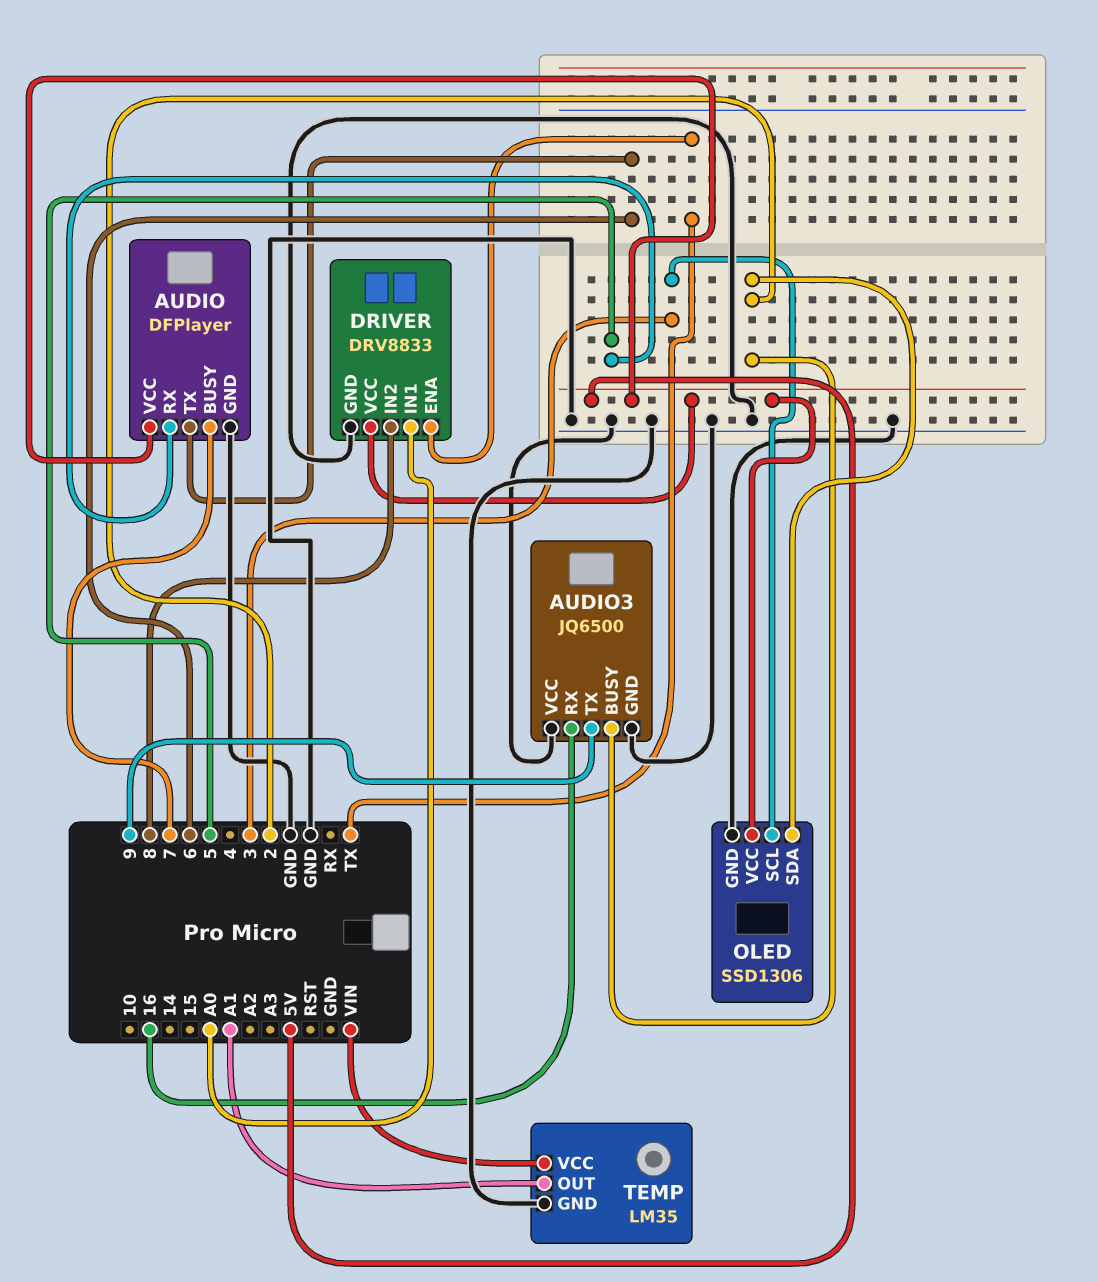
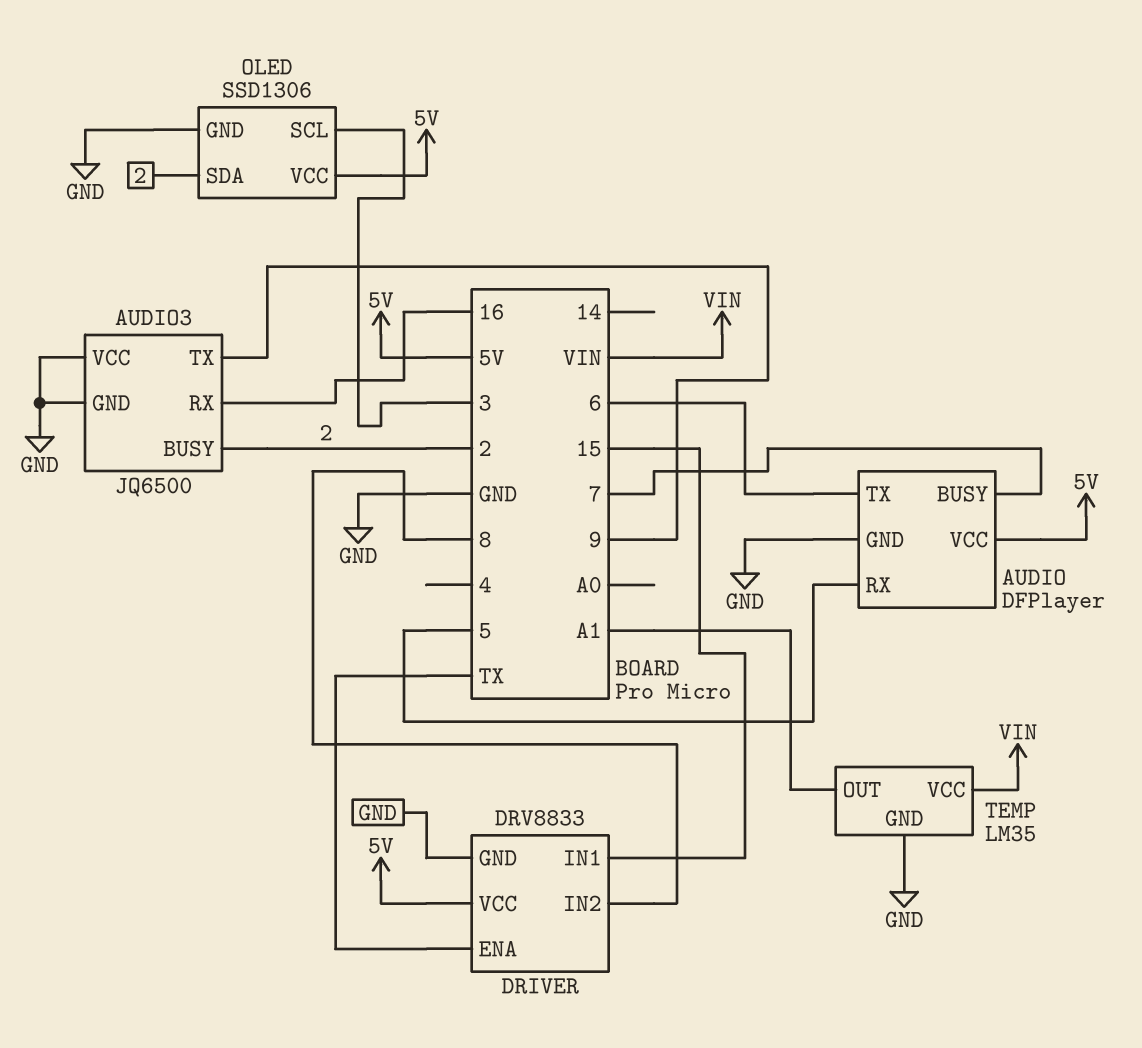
DRIVER pin IN1: A0 -> 15

